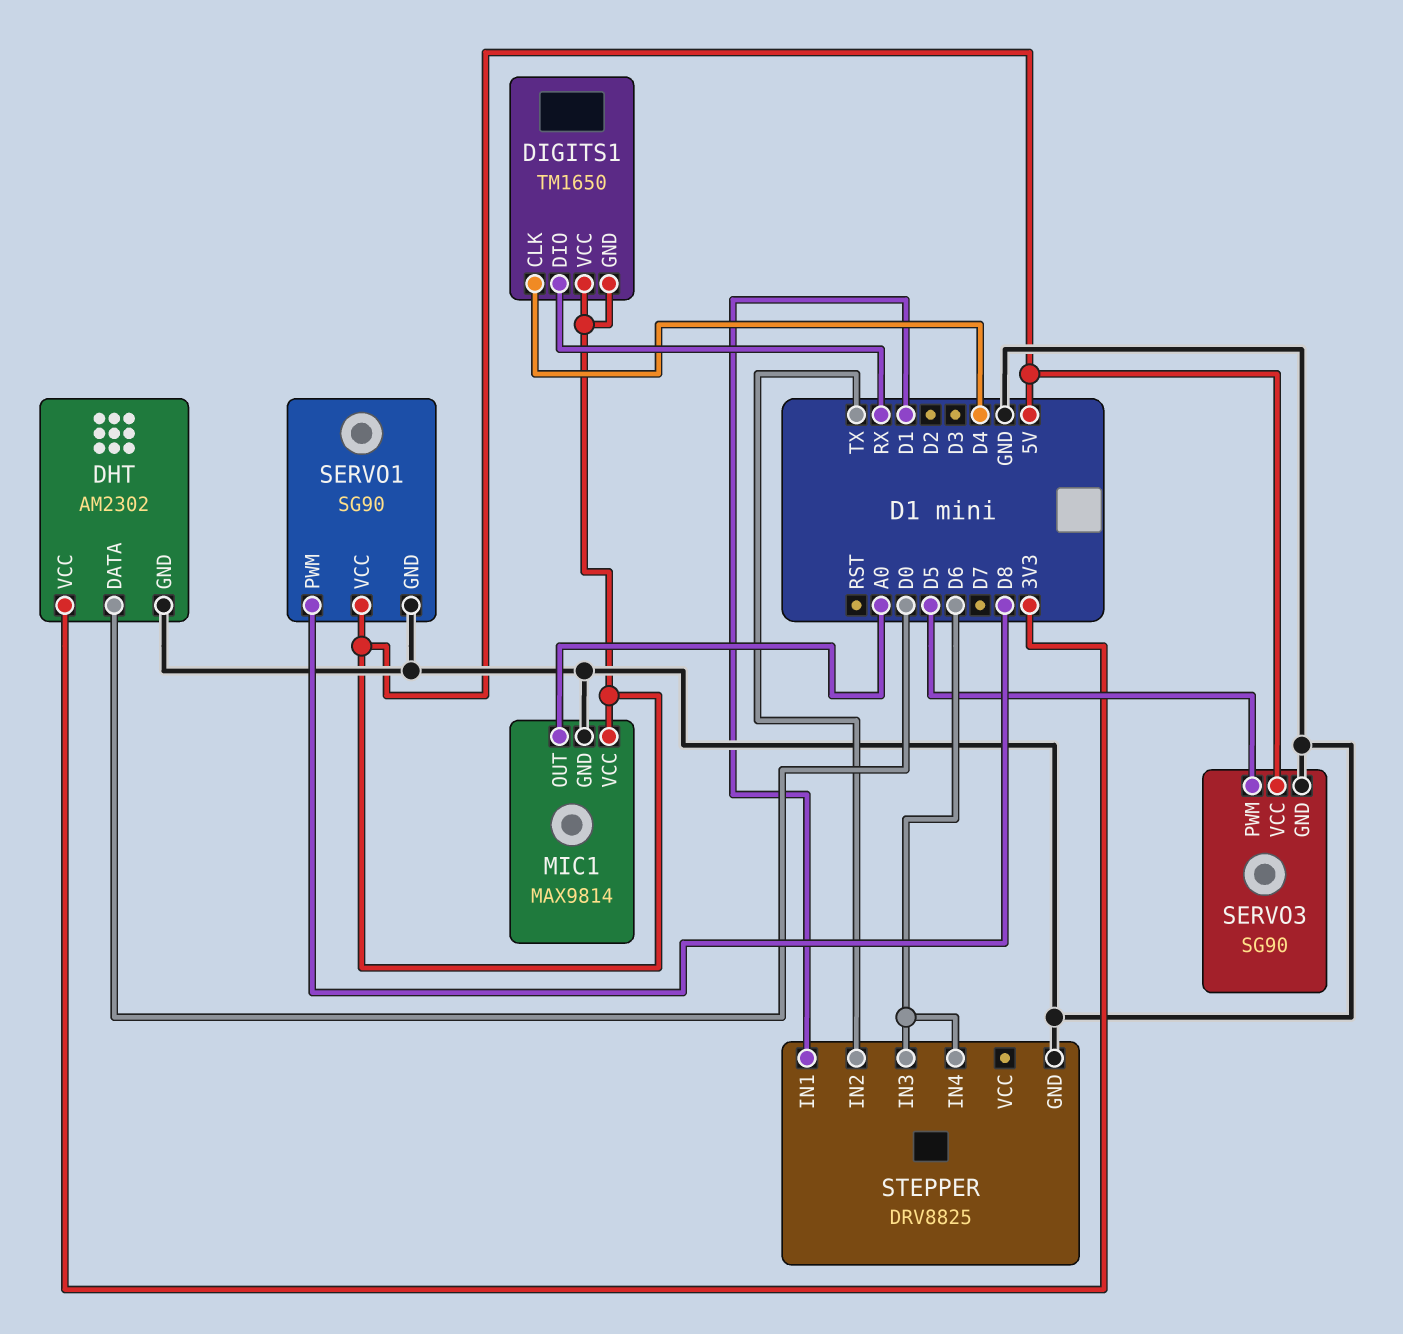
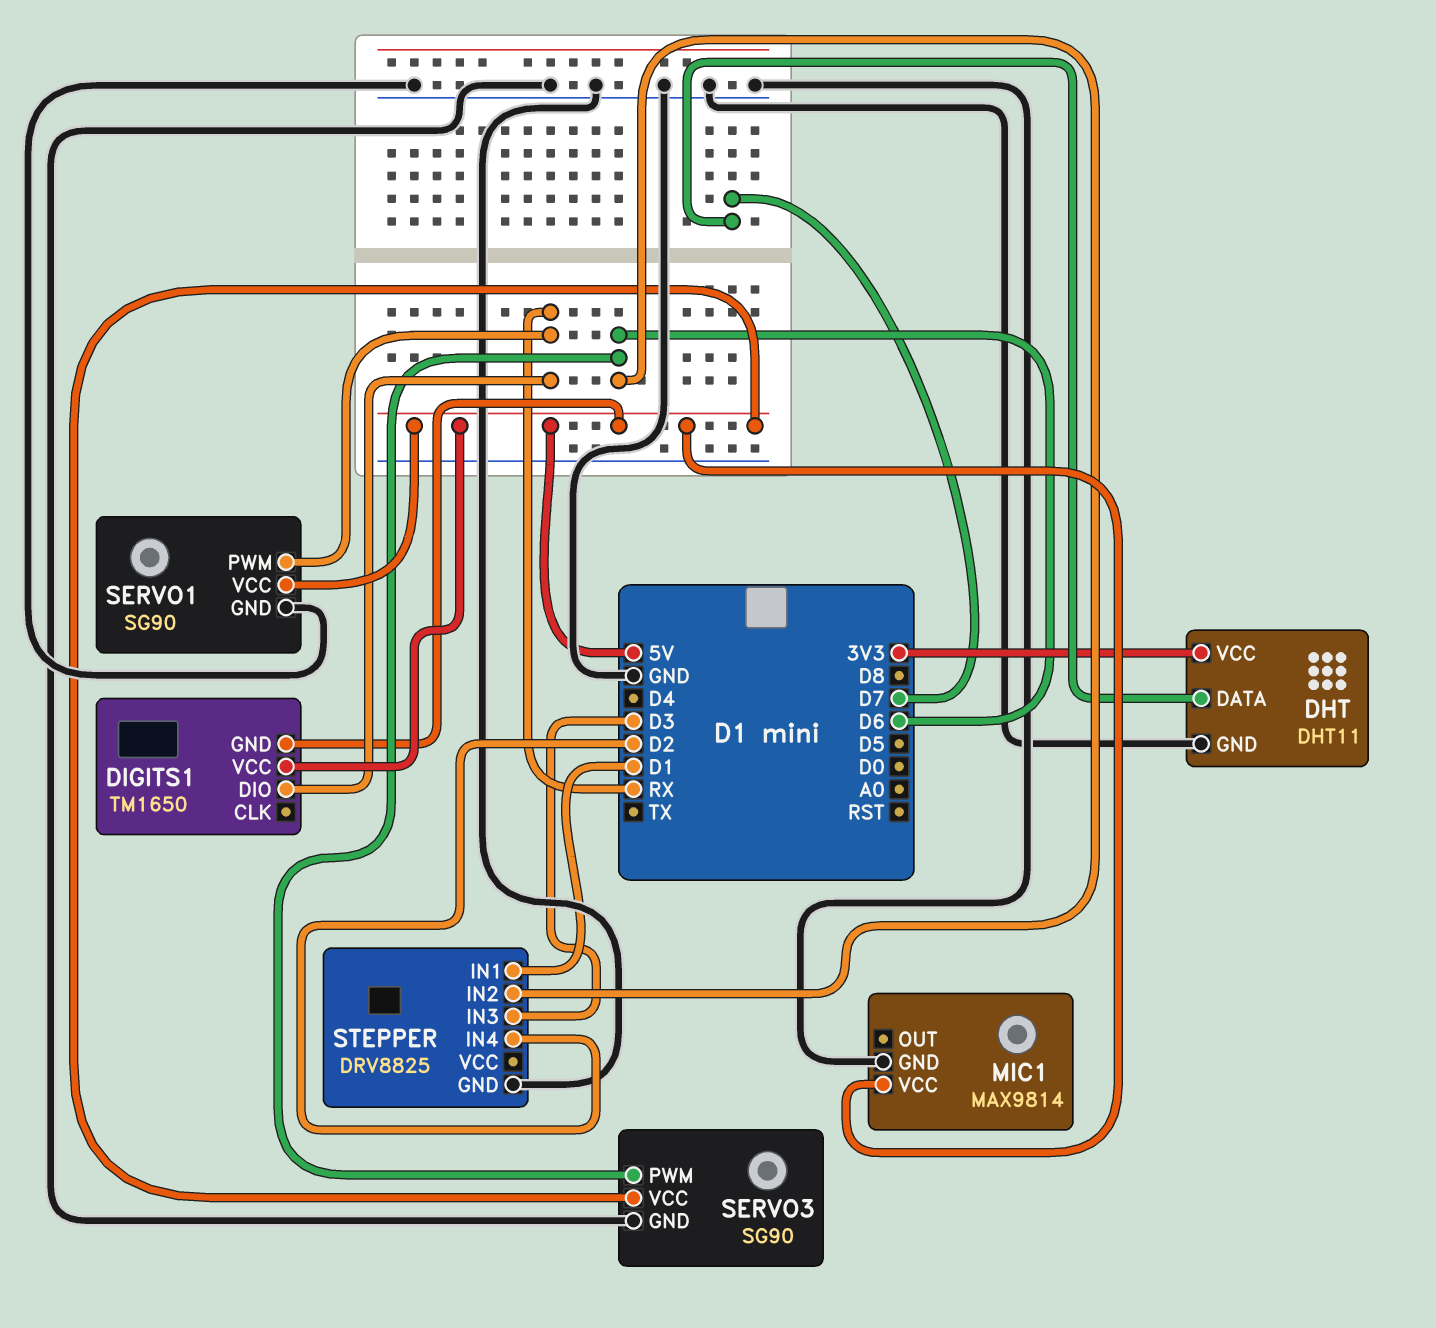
DHT: AM2302 -> DHT11
DHT pin DATA: D0 -> D7
DIGITS1 pin CLK: D4 -> none
MIC1 pin OUT: A0 -> none
SERVO1 pin PWM: D8 -> RX
SERVO3 pin PWM: D5 -> D6
STEPPER pin IN2: TX -> D6
STEPPER pin IN3: D6 -> D3
STEPPER pin IN4: D6 -> D2

